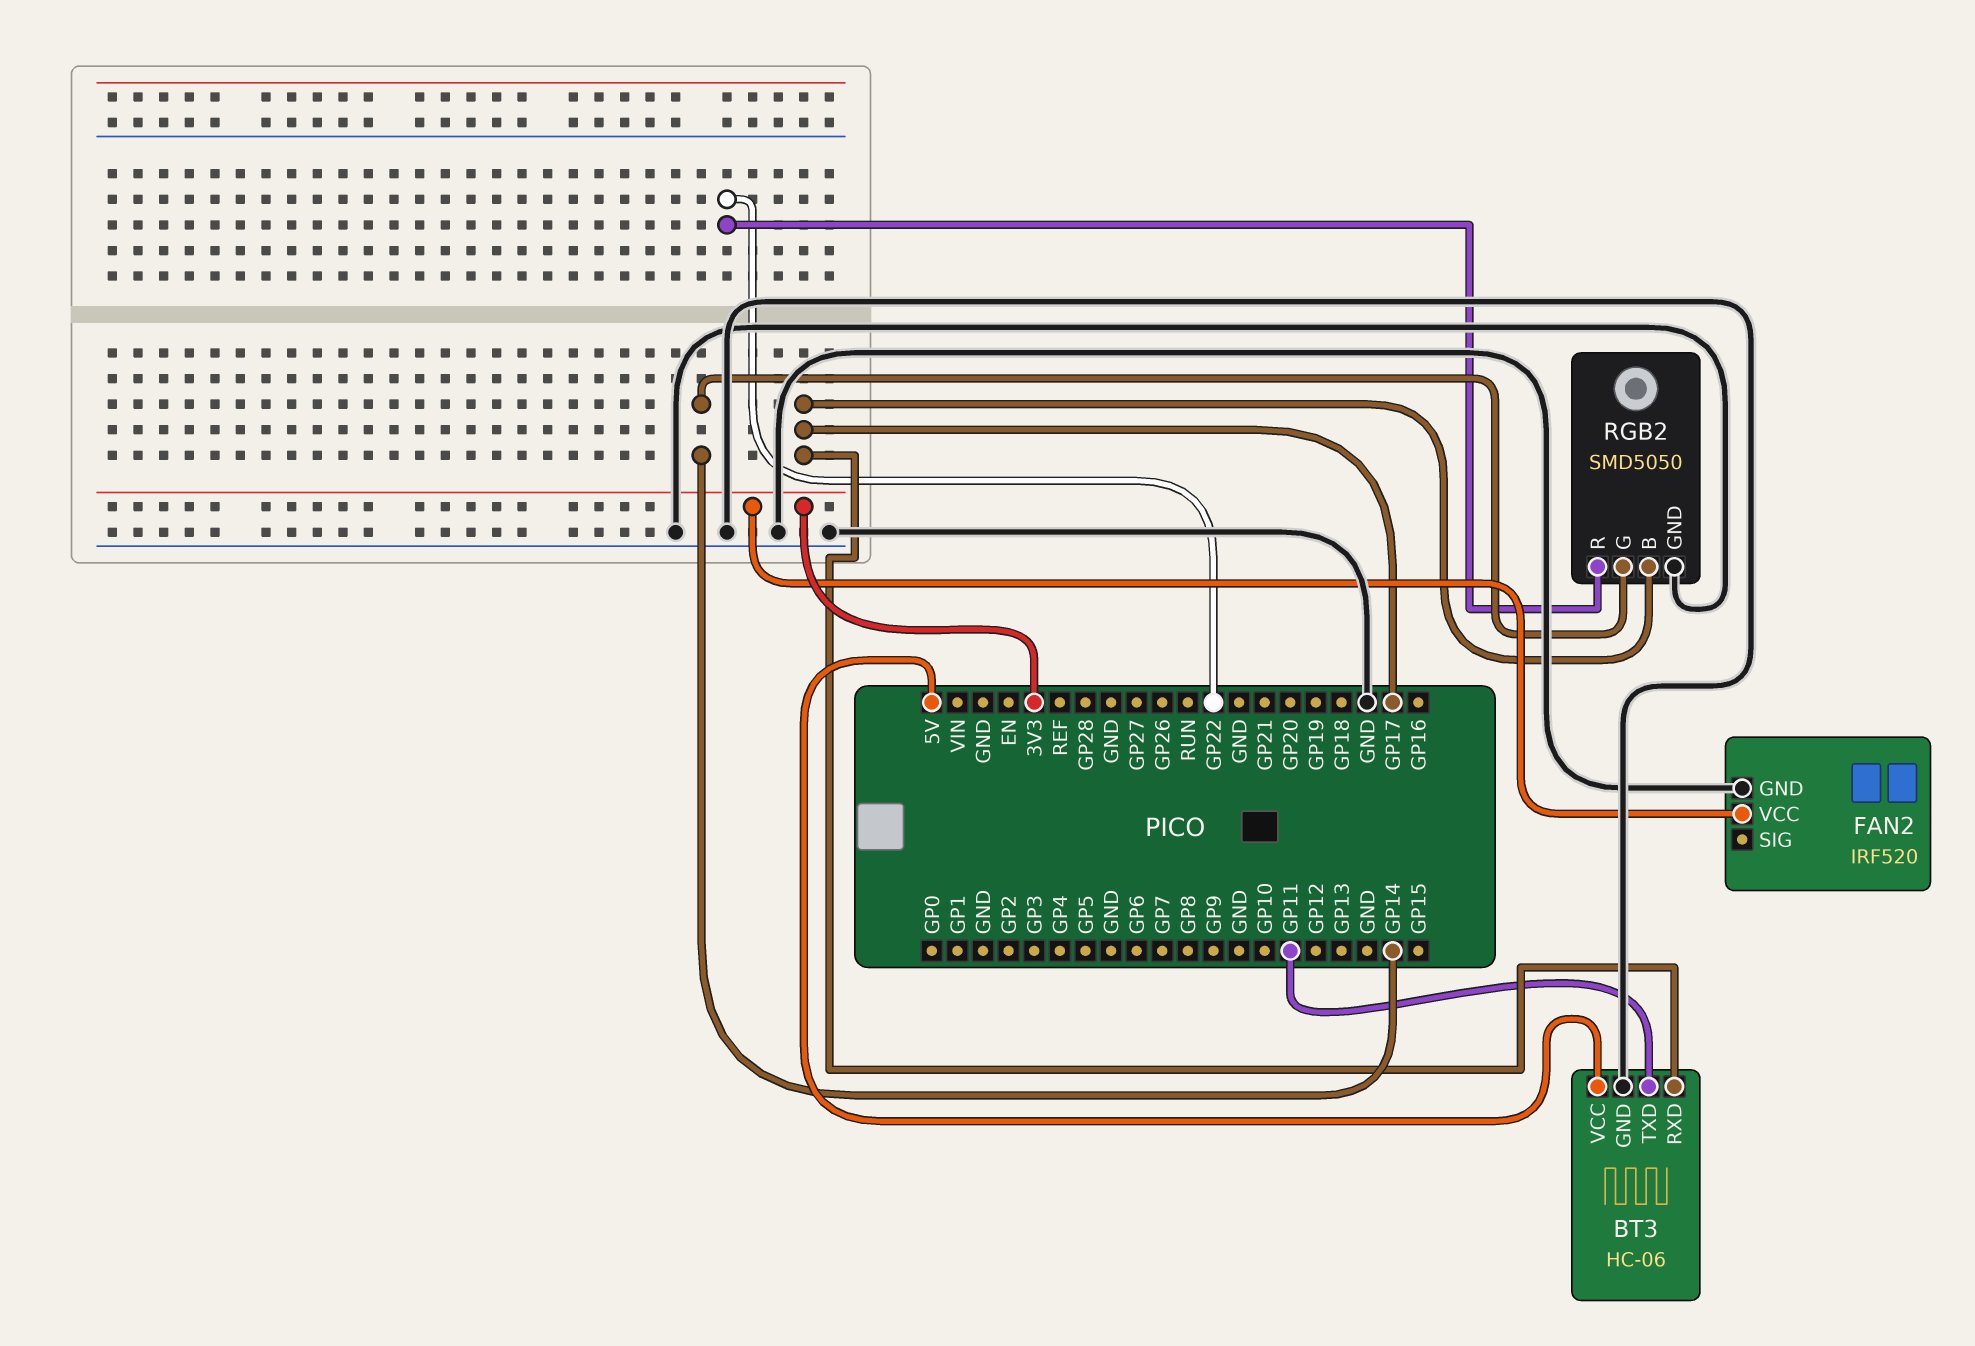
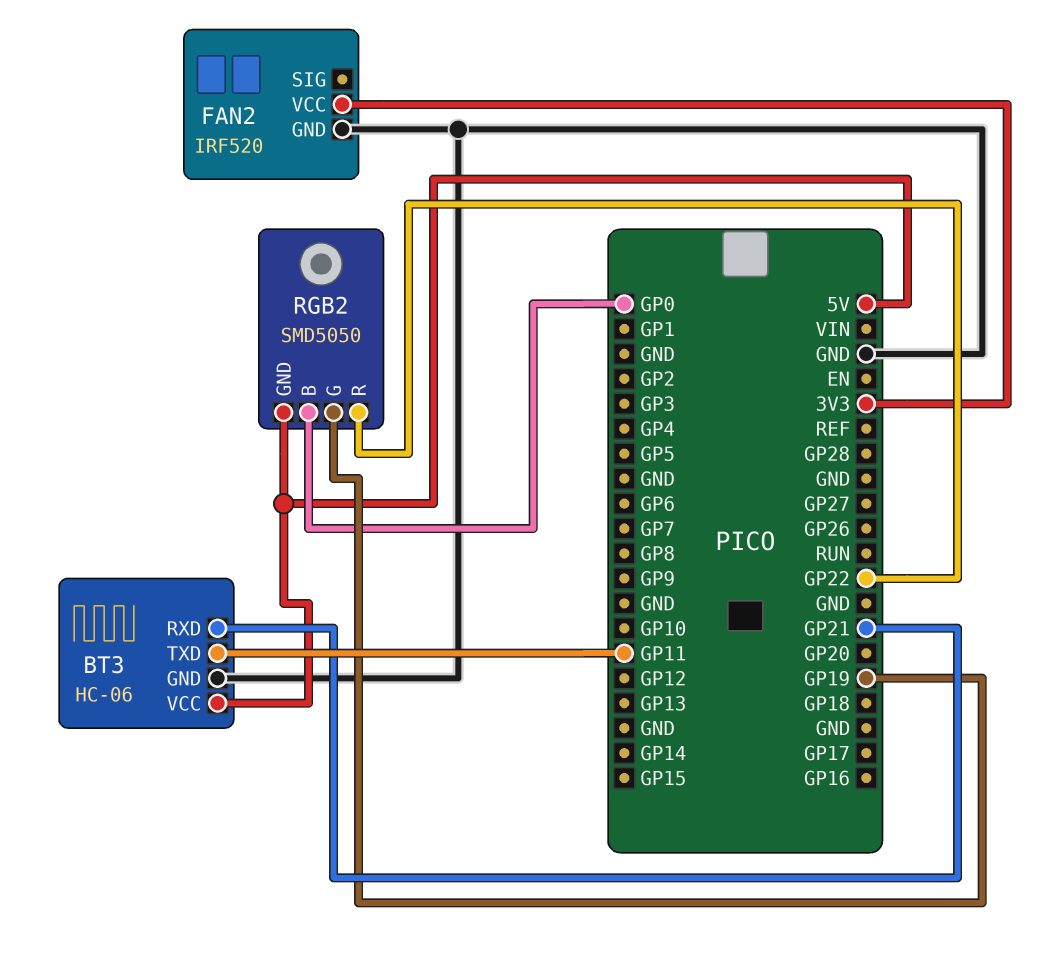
BT3 pin RXD: GP17 -> GP21
RGB2 pin B: GP17 -> GP0
RGB2 pin G: GP14 -> GP19
RGB2 pin GND: GND -> 5V

